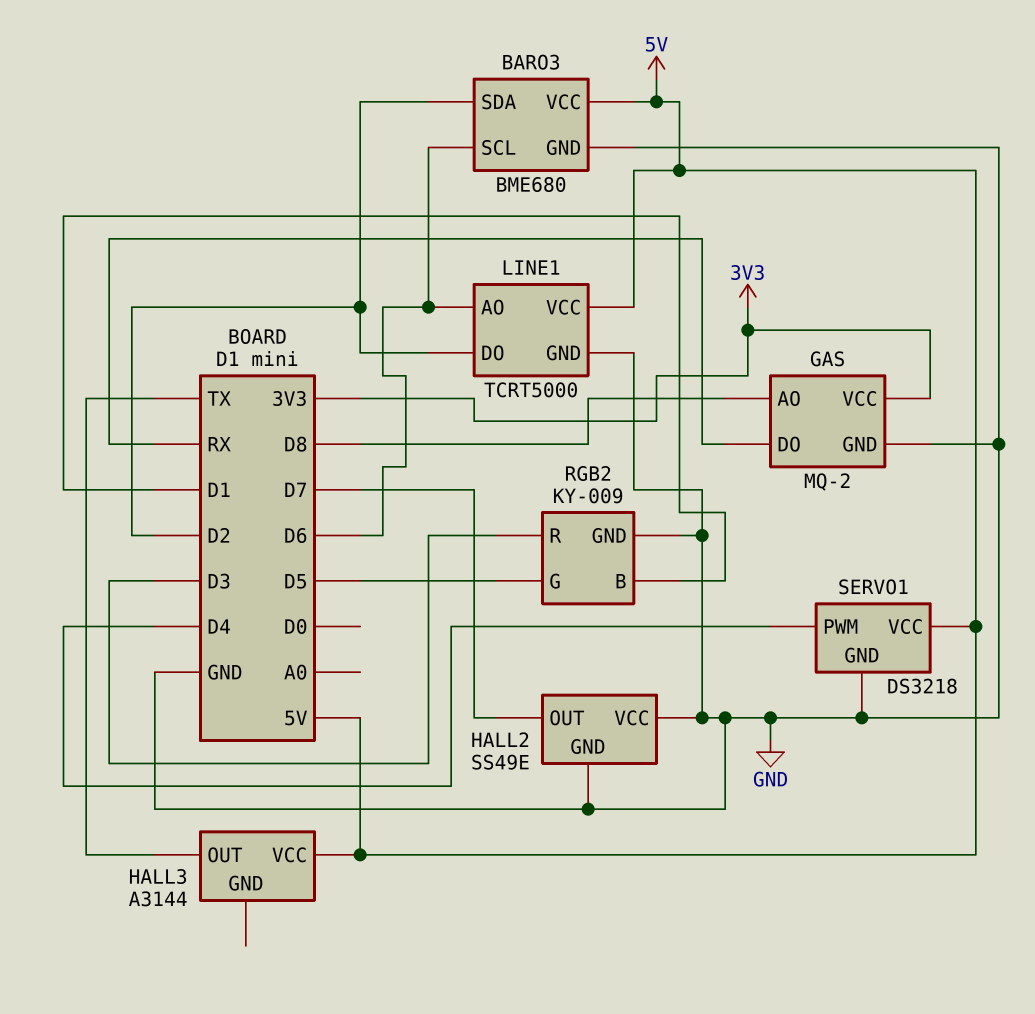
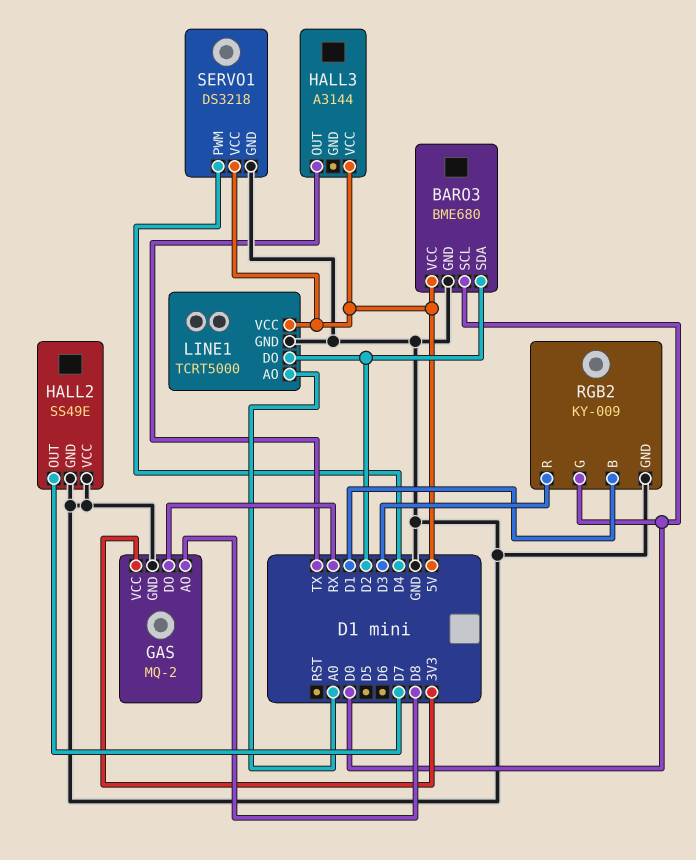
BARO3 pin SCL: D6 -> D0
LINE1 pin AO: D6 -> A0
RGB2 pin G: D5 -> D0

